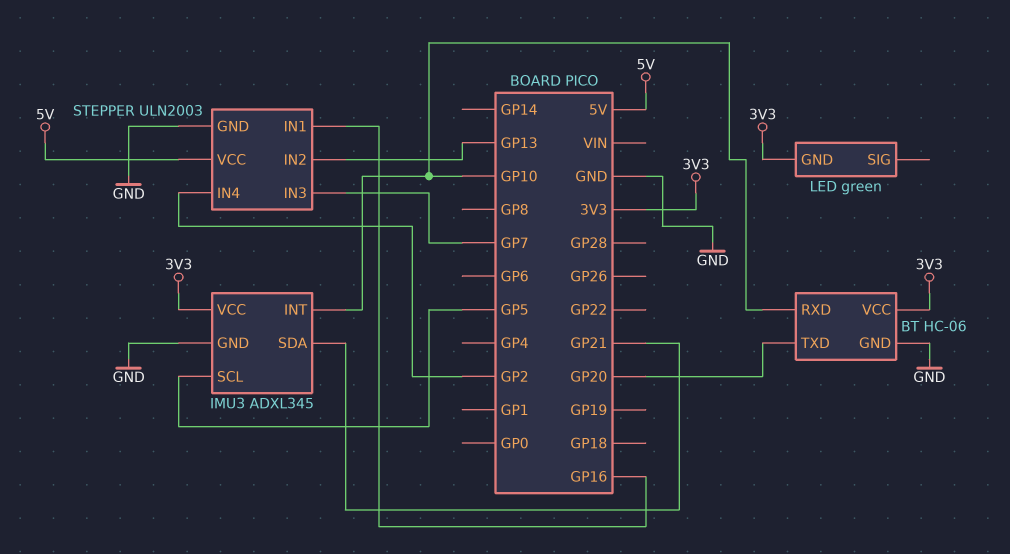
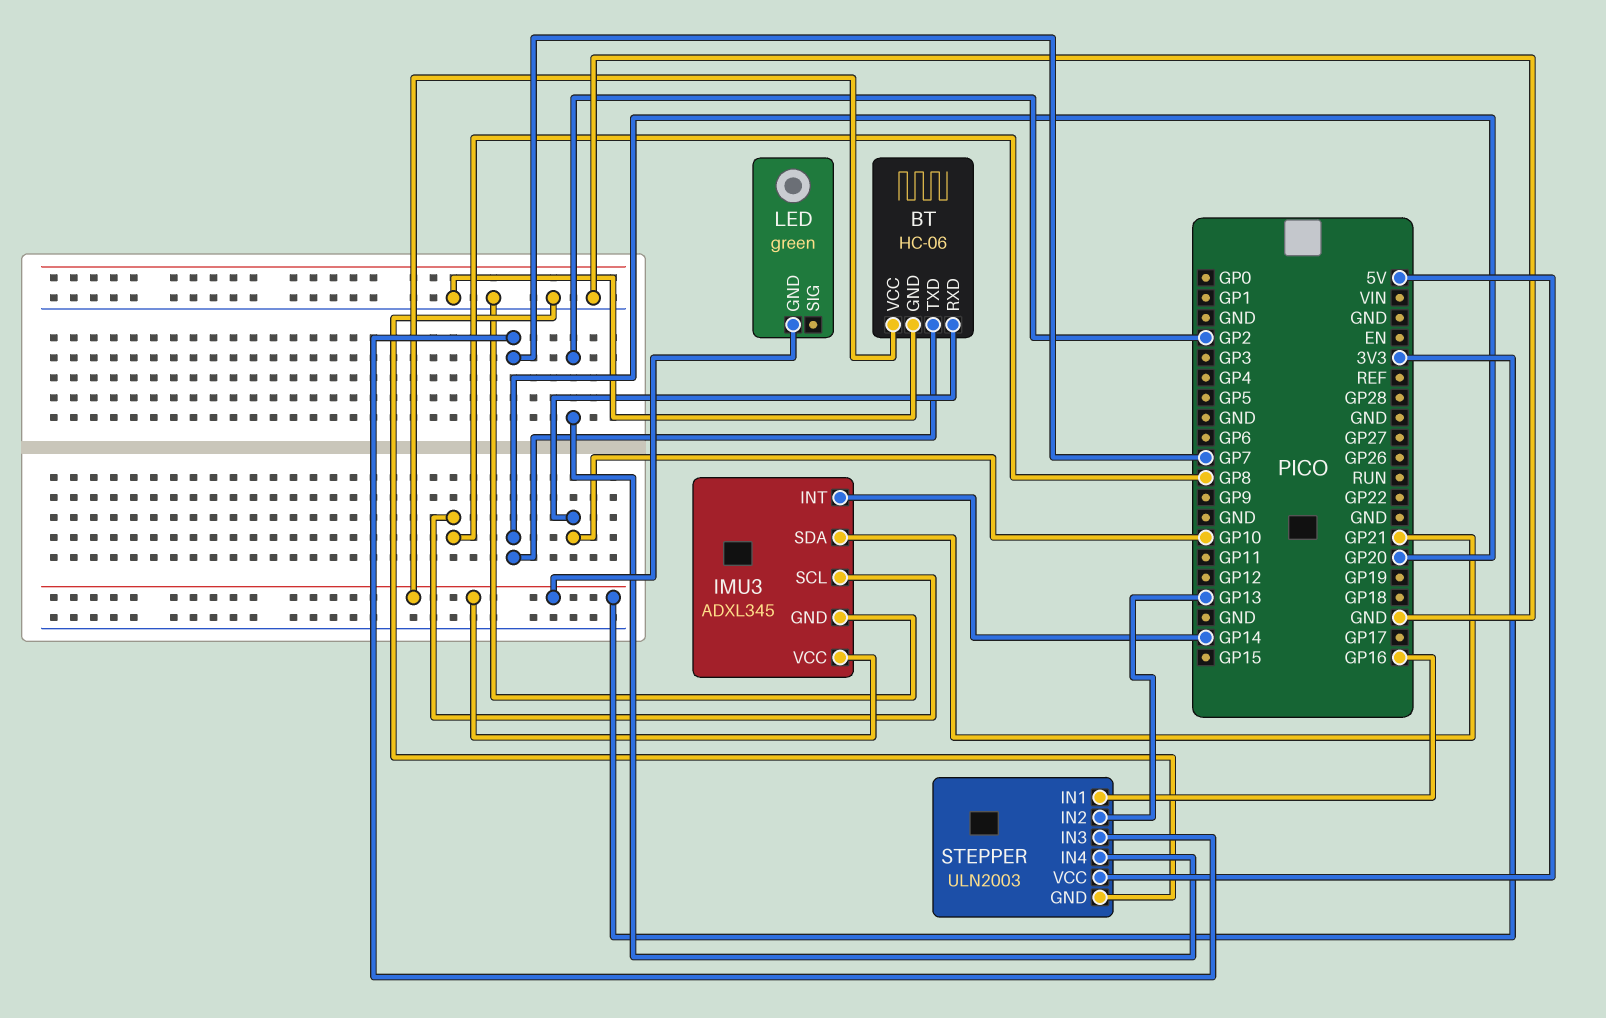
IMU3 pin INT: GP10 -> GP14
IMU3 pin SCL: GP5 -> GP8

